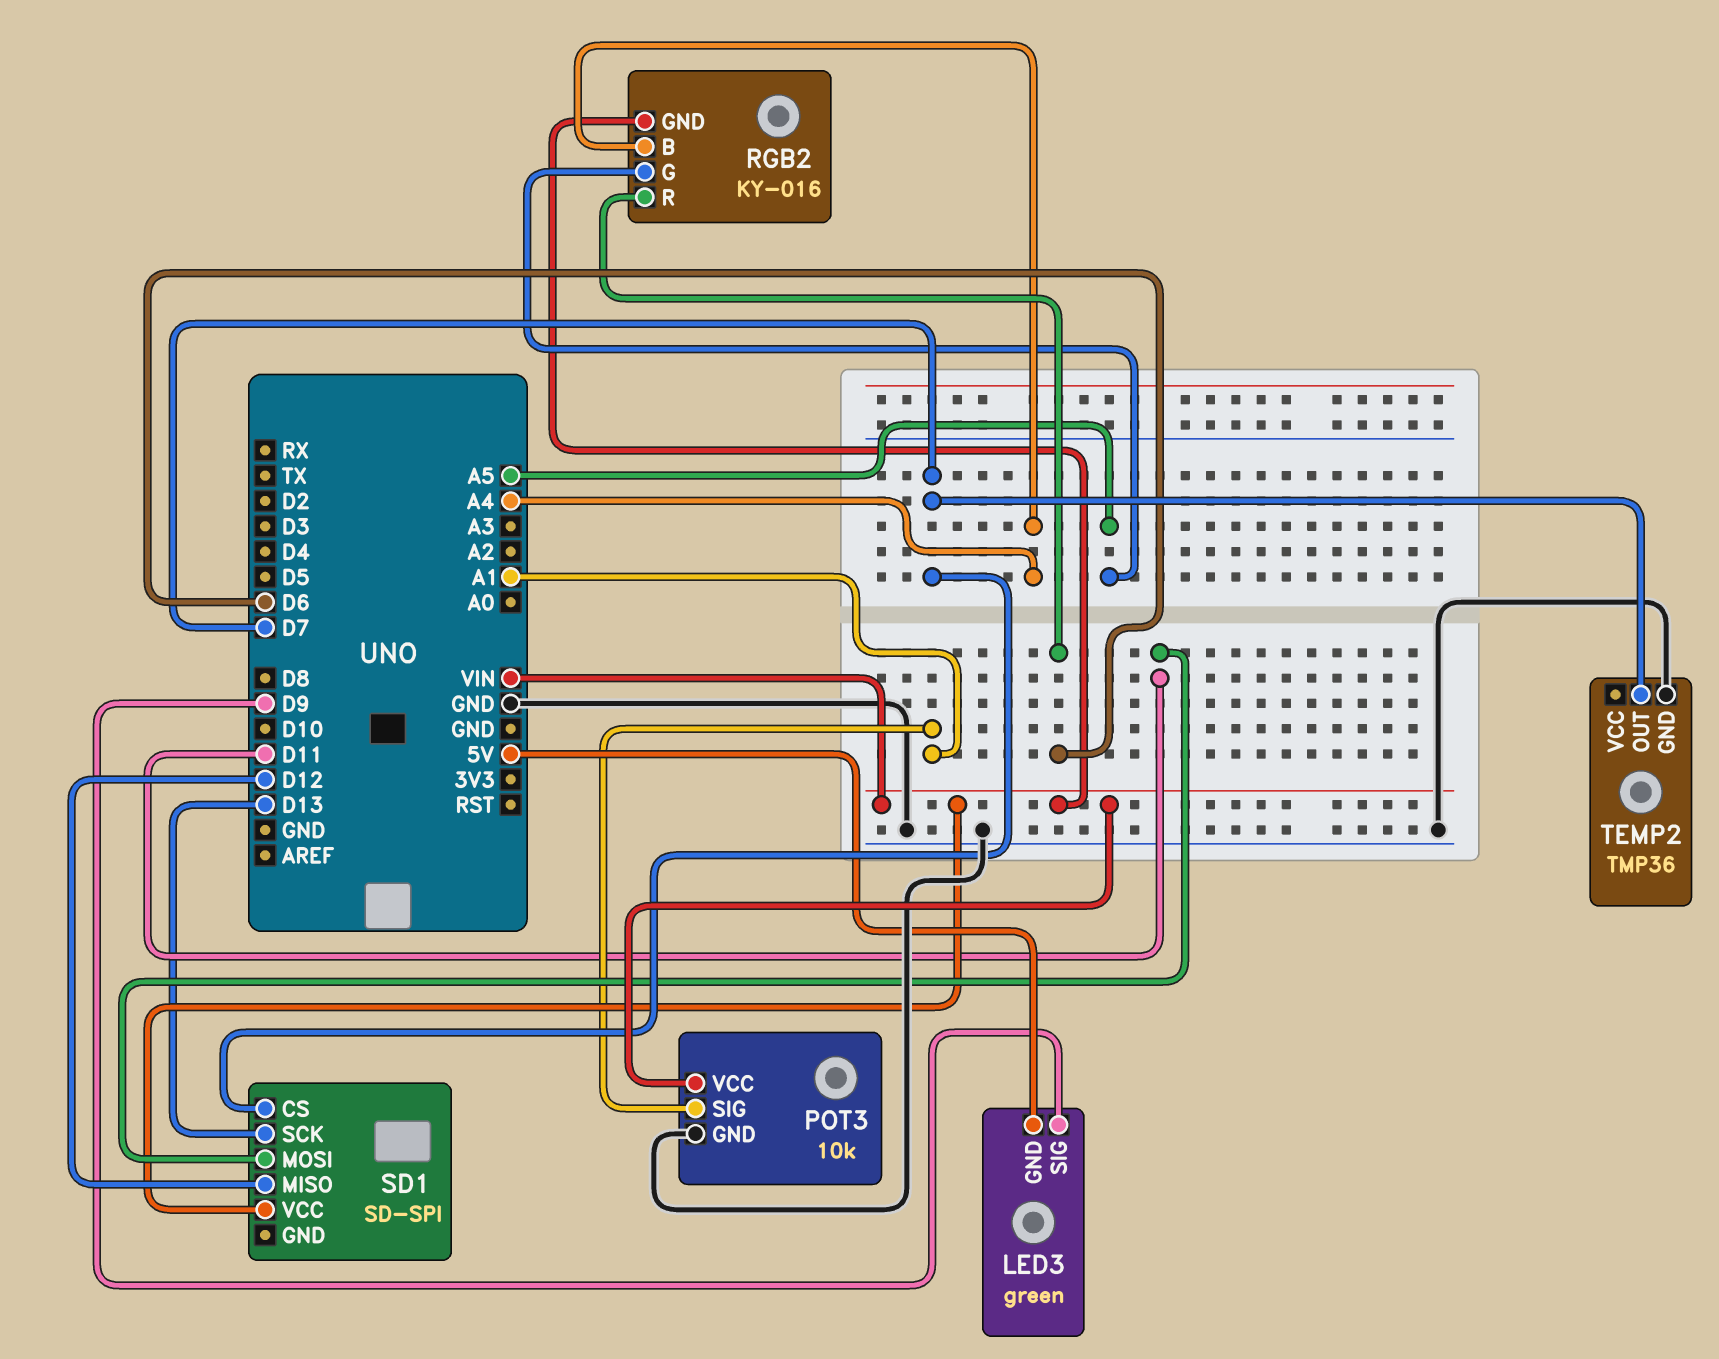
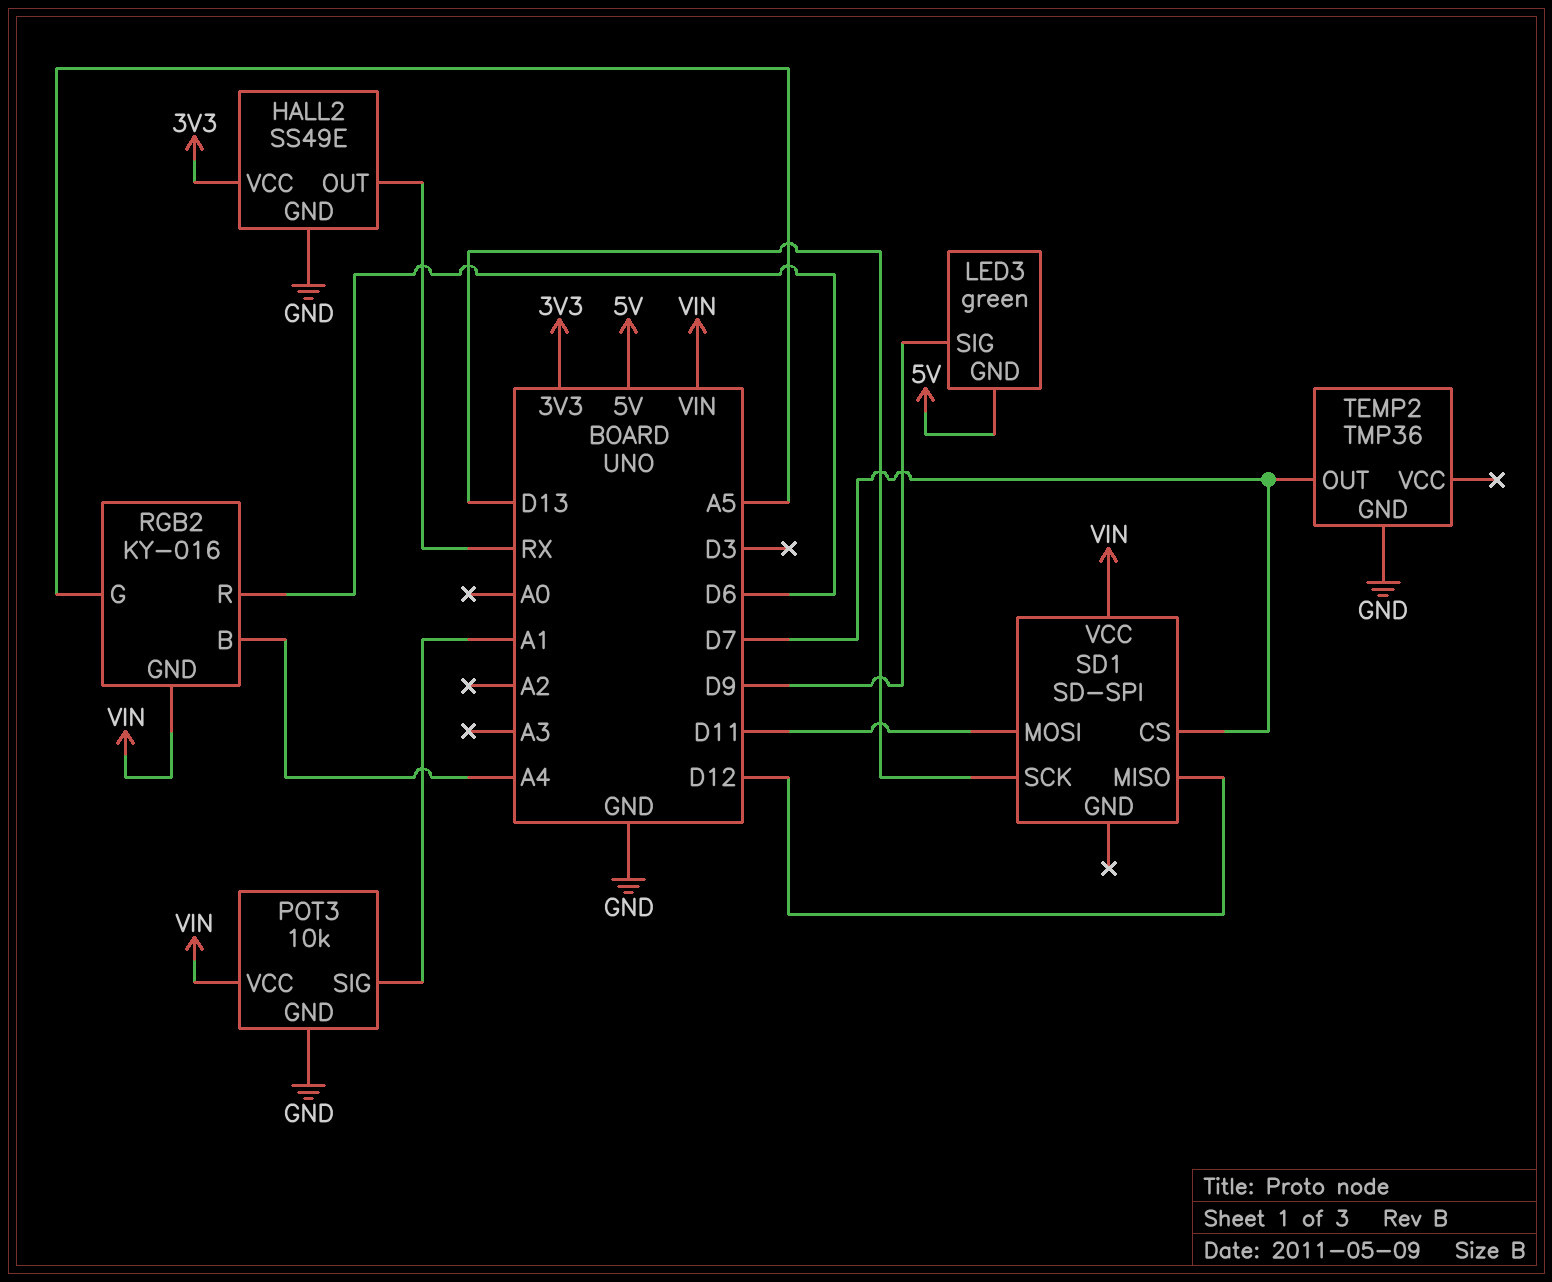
HALL2: none -> SS49E
HALL2 pin GND: none -> GND
HALL2 pin OUT: none -> RX
HALL2 pin VCC: none -> 3V3

